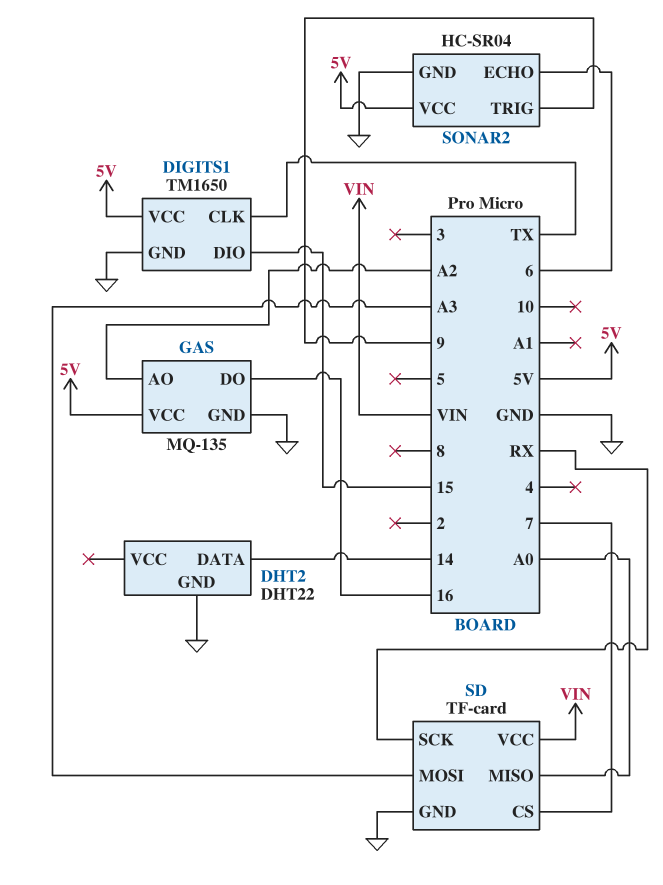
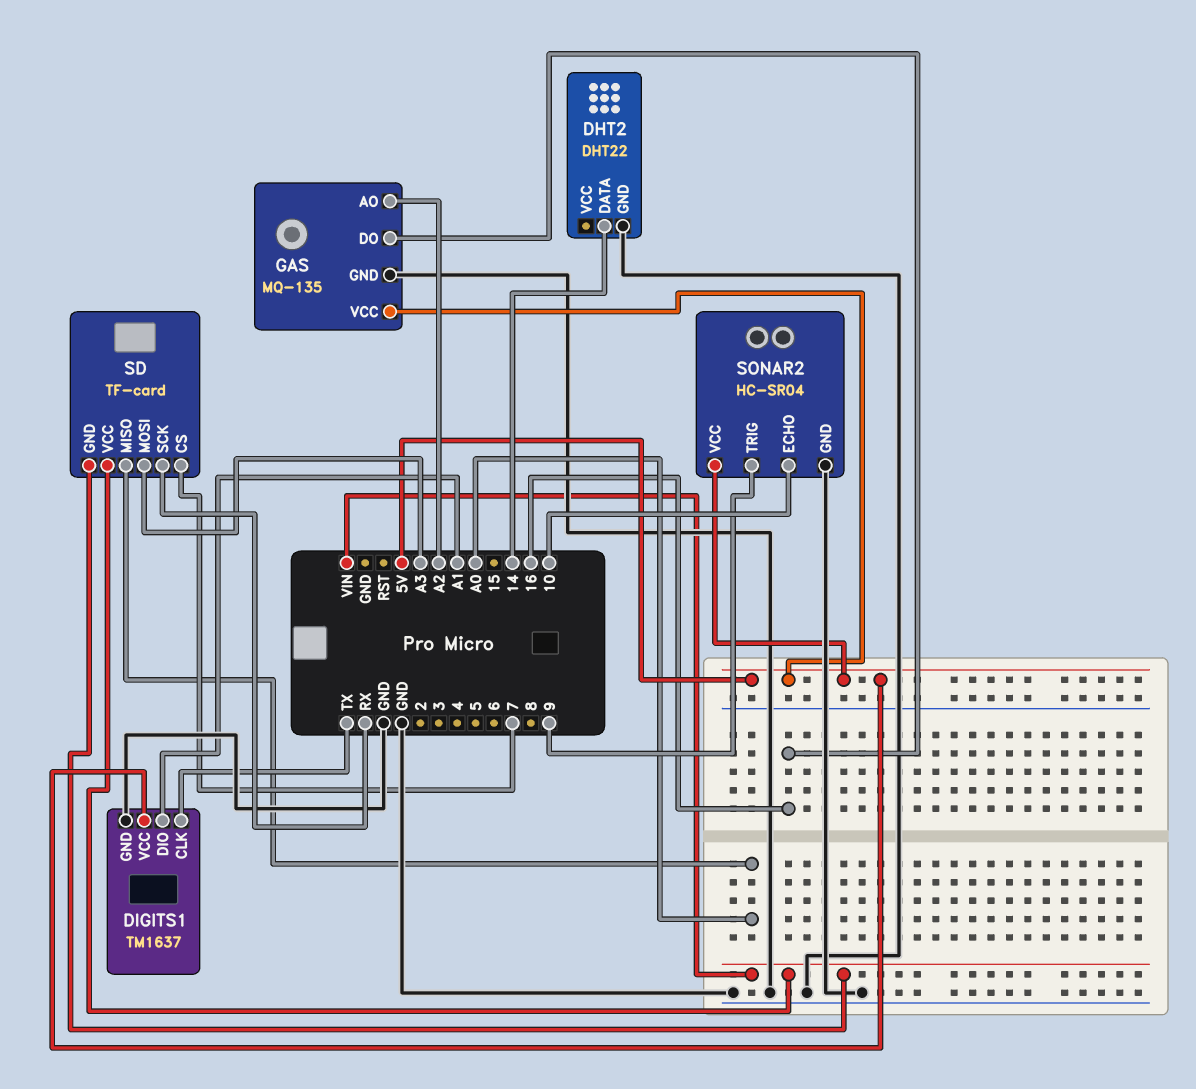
DIGITS1: TM1650 -> TM1637
DIGITS1 pin DIO: 15 -> A1
SD pin GND: GND -> VIN
SONAR2 pin ECHO: 6 -> 10

